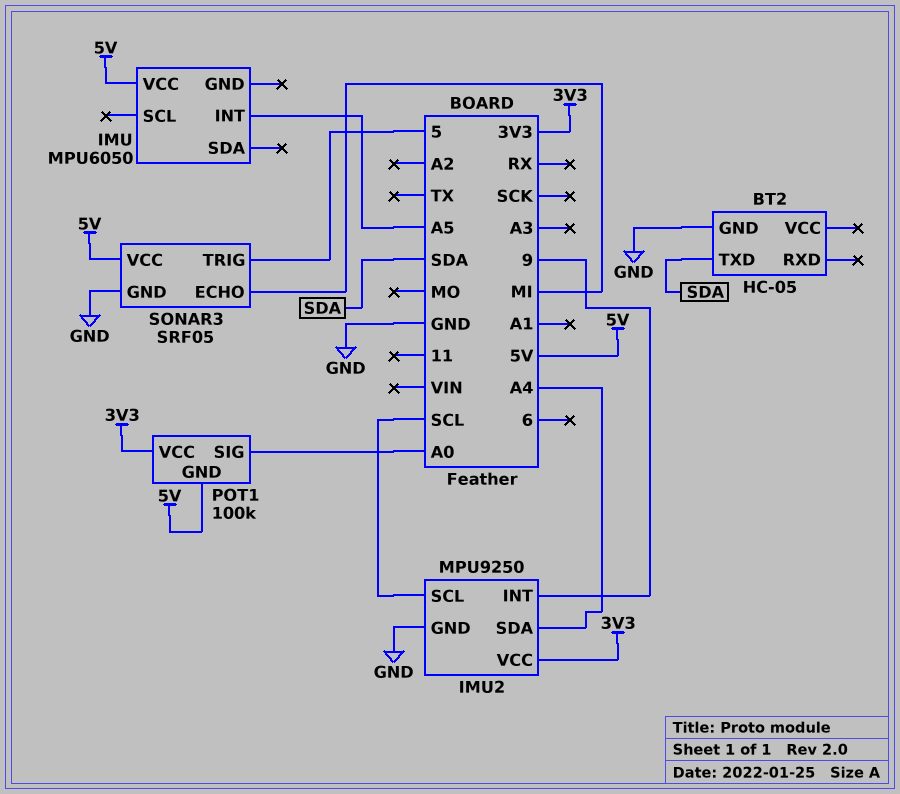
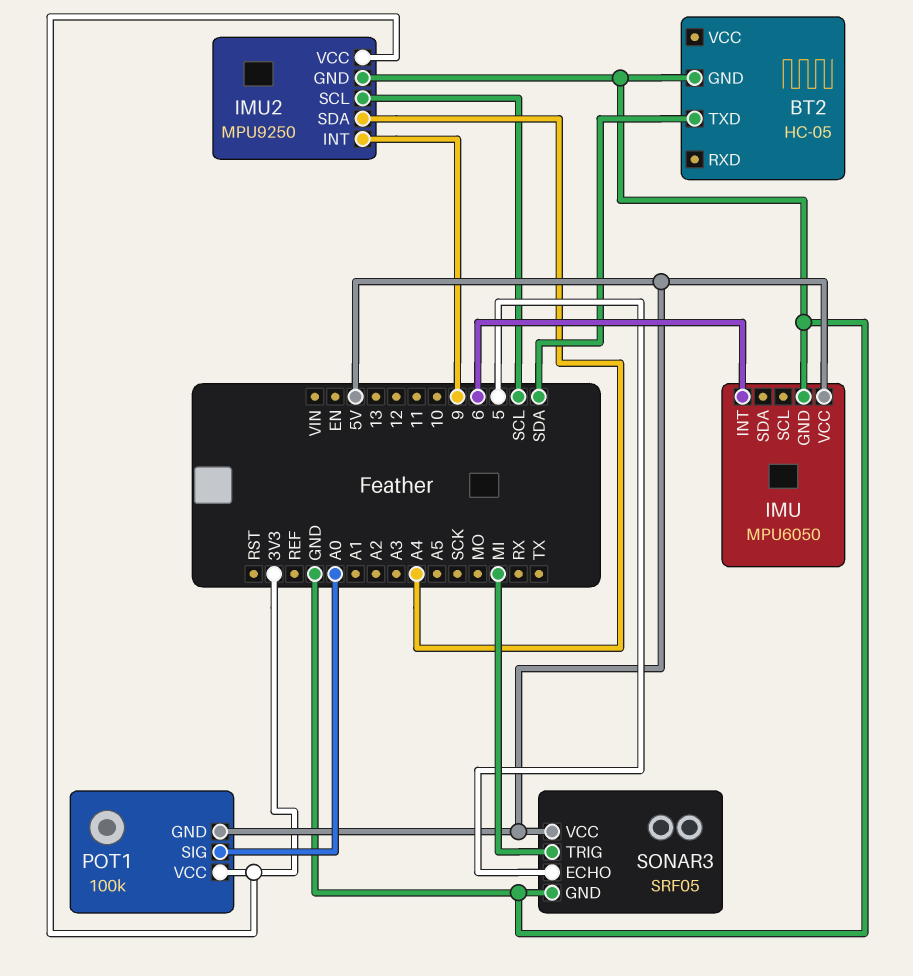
IMU pin GND: none -> GND
IMU pin INT: A5 -> 6
SONAR3 pin ECHO: MI -> 5
SONAR3 pin TRIG: 5 -> MI

